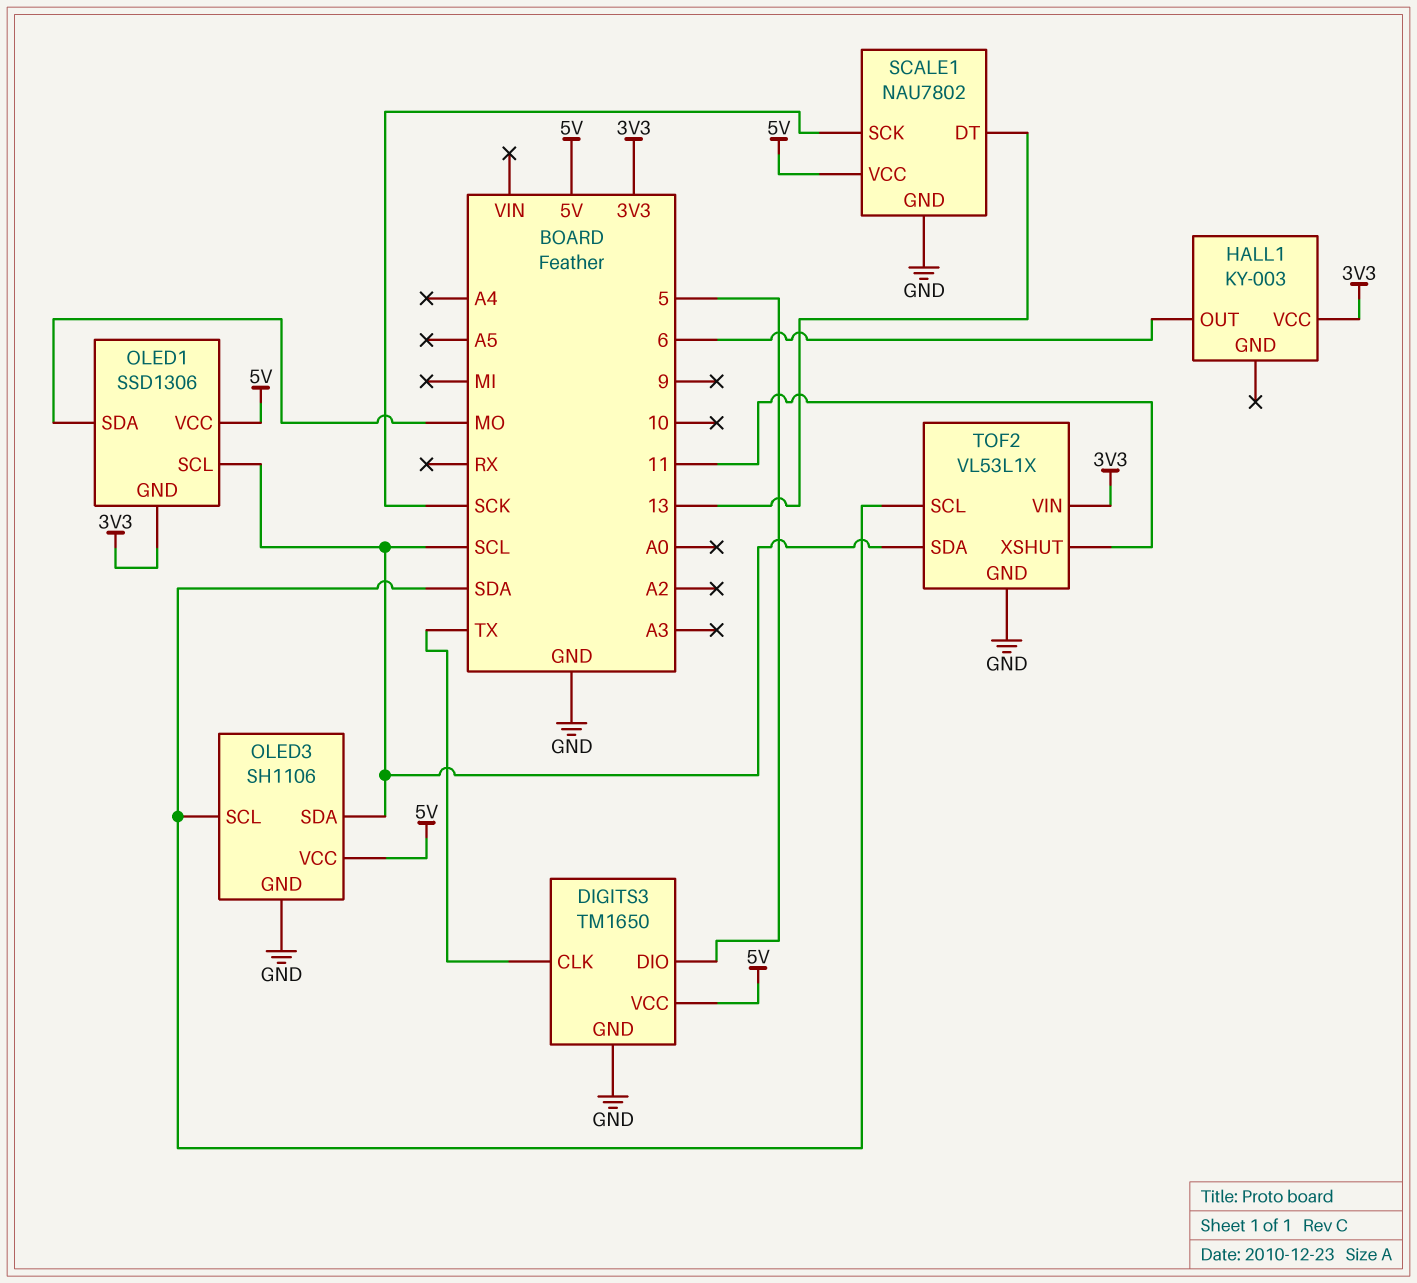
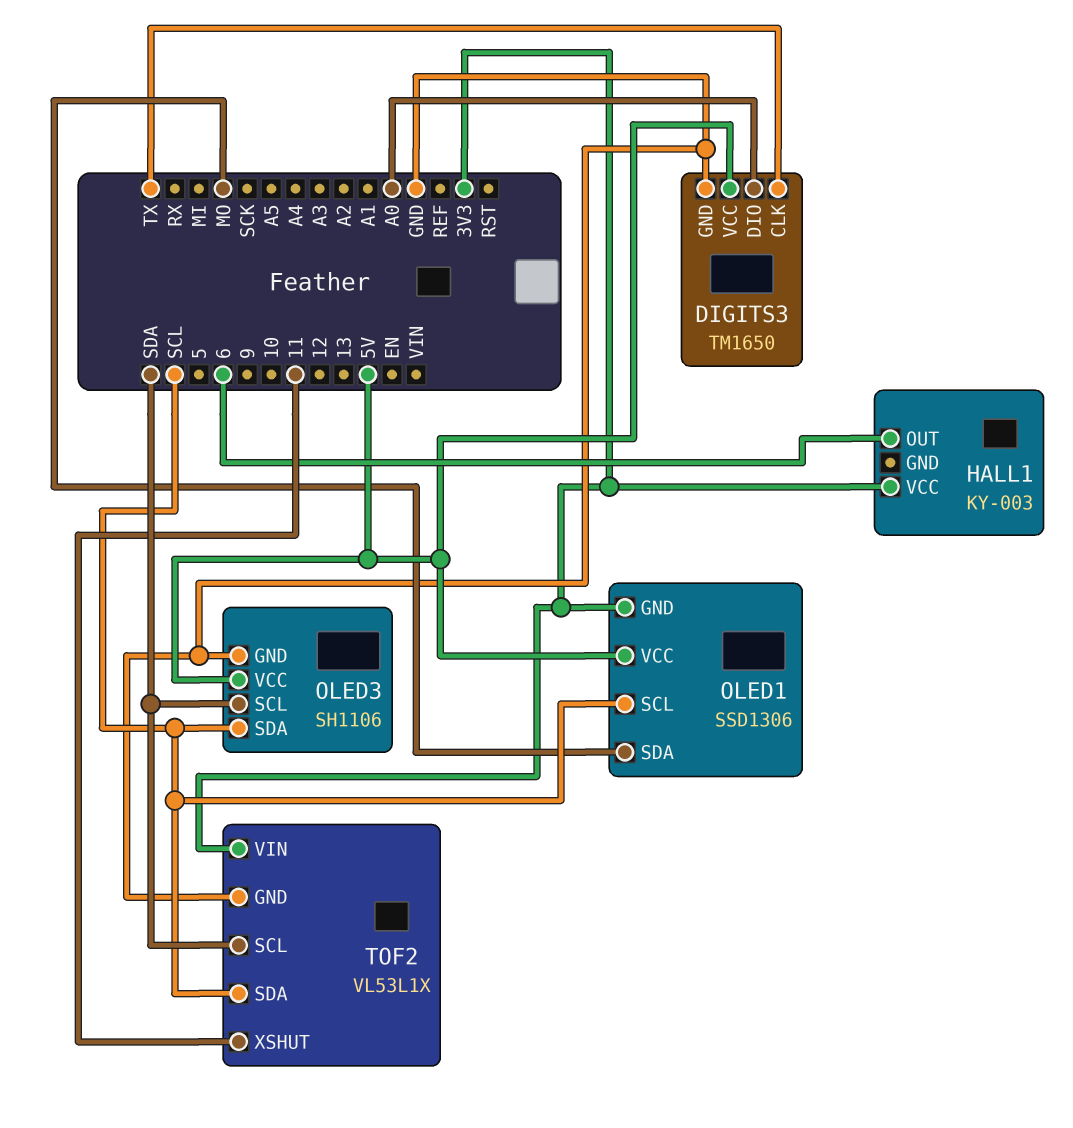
DIGITS3 pin DIO: 5 -> A0
SCALE1: NAU7802 -> none
SCALE1 pin DT: 13 -> none
SCALE1 pin GND: GND -> none
SCALE1 pin SCK: SCK -> none
SCALE1 pin VCC: 5V -> none

